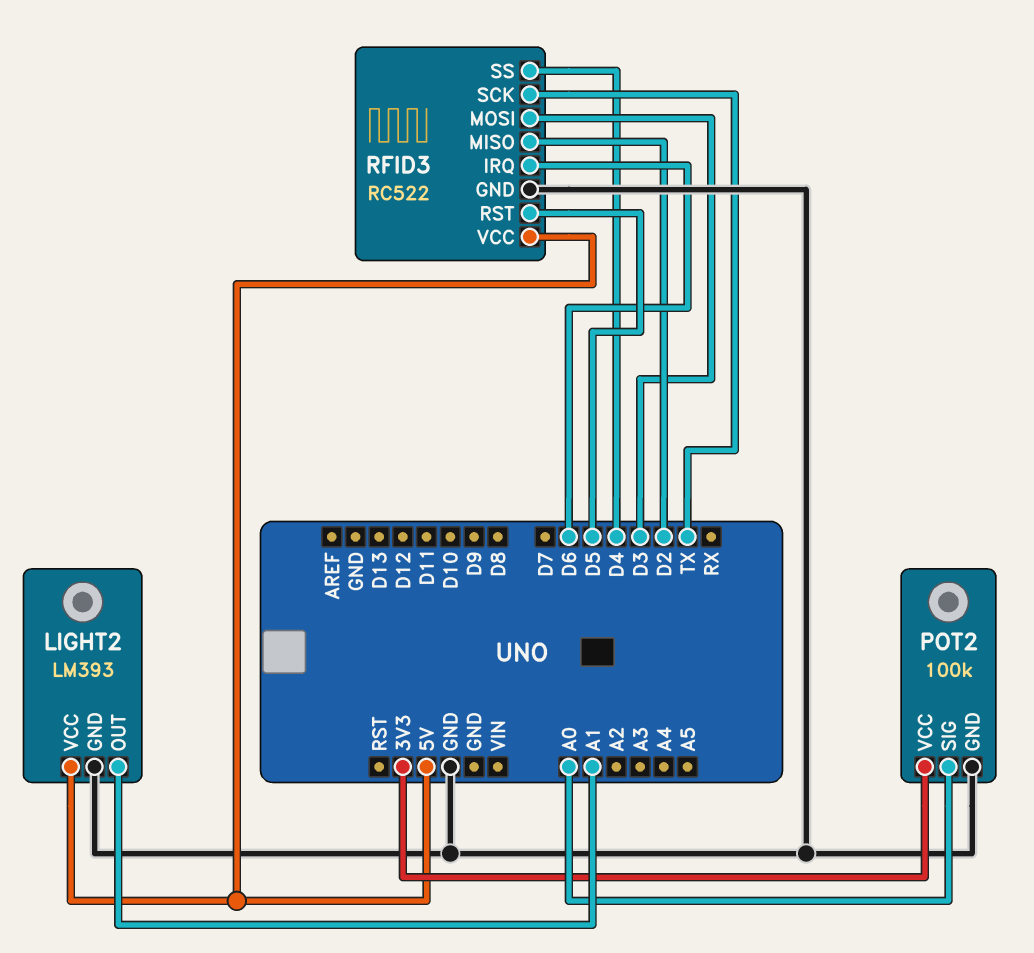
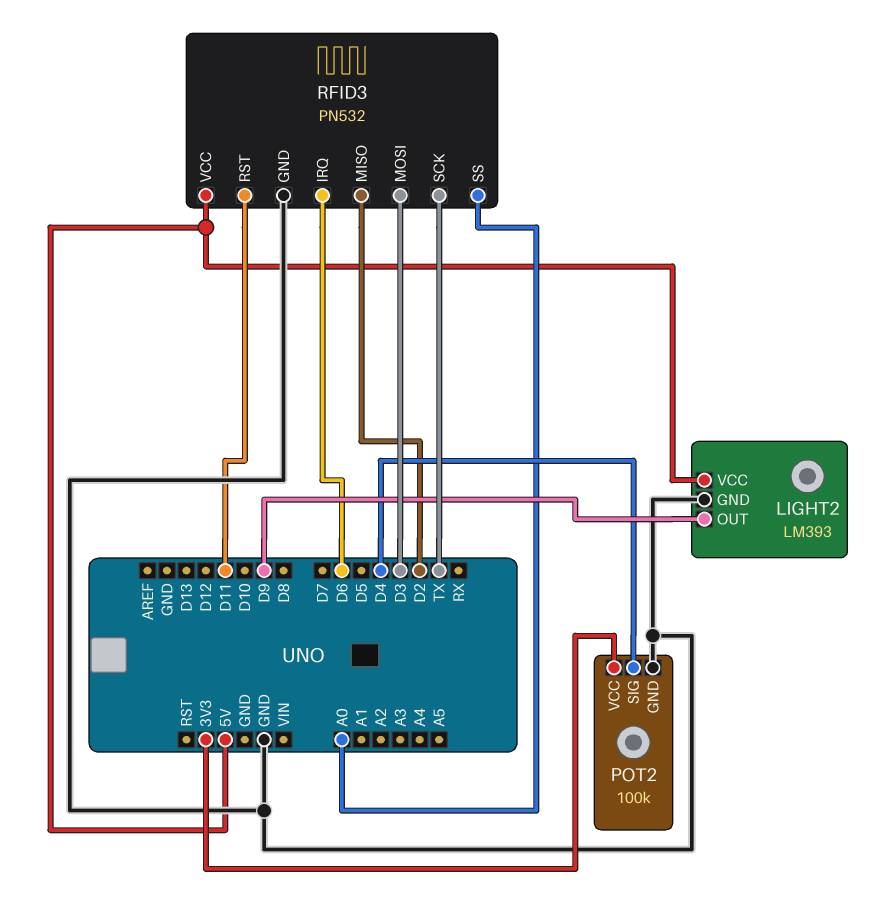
LIGHT2 pin OUT: A1 -> D9
POT2 pin SIG: A0 -> D4
RFID3: RC522 -> PN532
RFID3 pin RST: D5 -> D11
RFID3 pin SS: D4 -> A0

